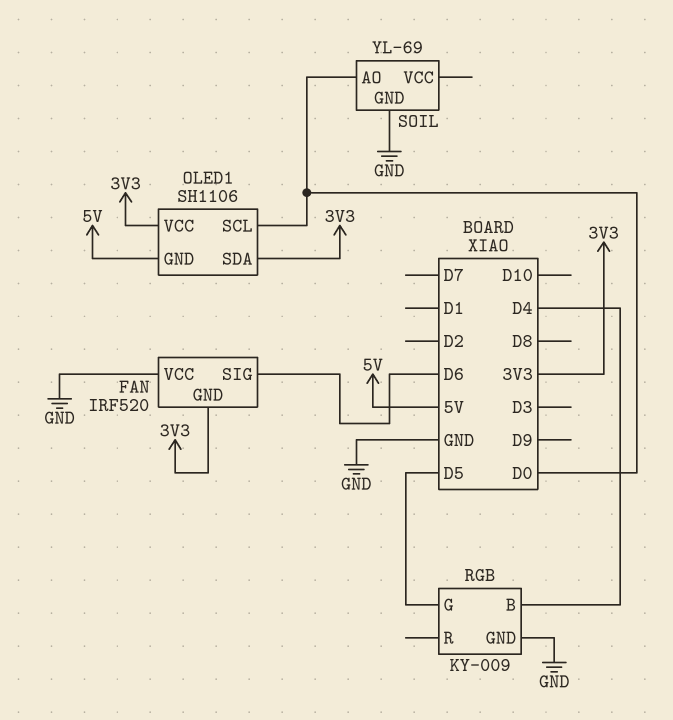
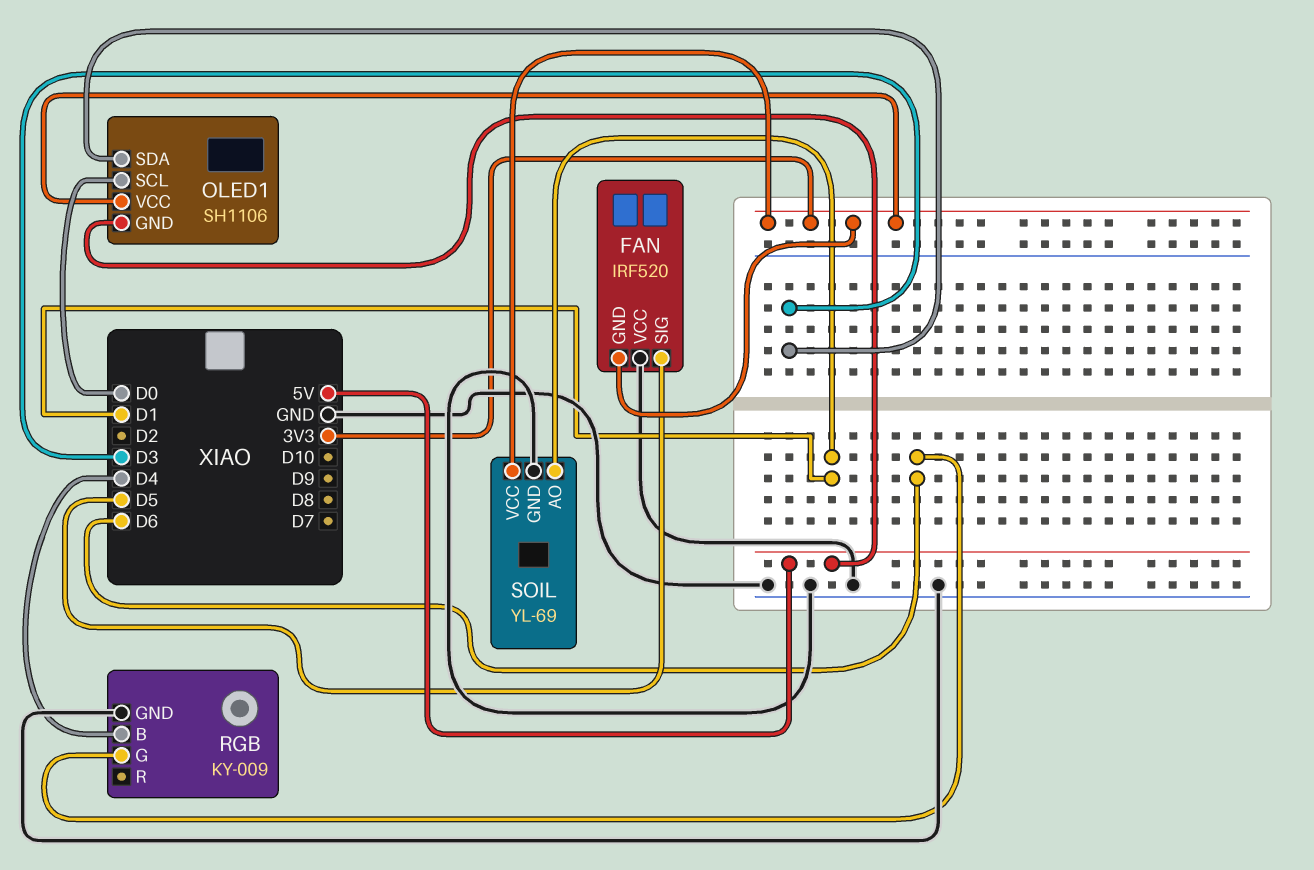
FAN pin SIG: D6 -> D5
OLED1 pin SDA: 3V3 -> D3
RGB pin G: D5 -> D6
SOIL pin AO: D0 -> D1
SOIL pin VCC: none -> 3V3

